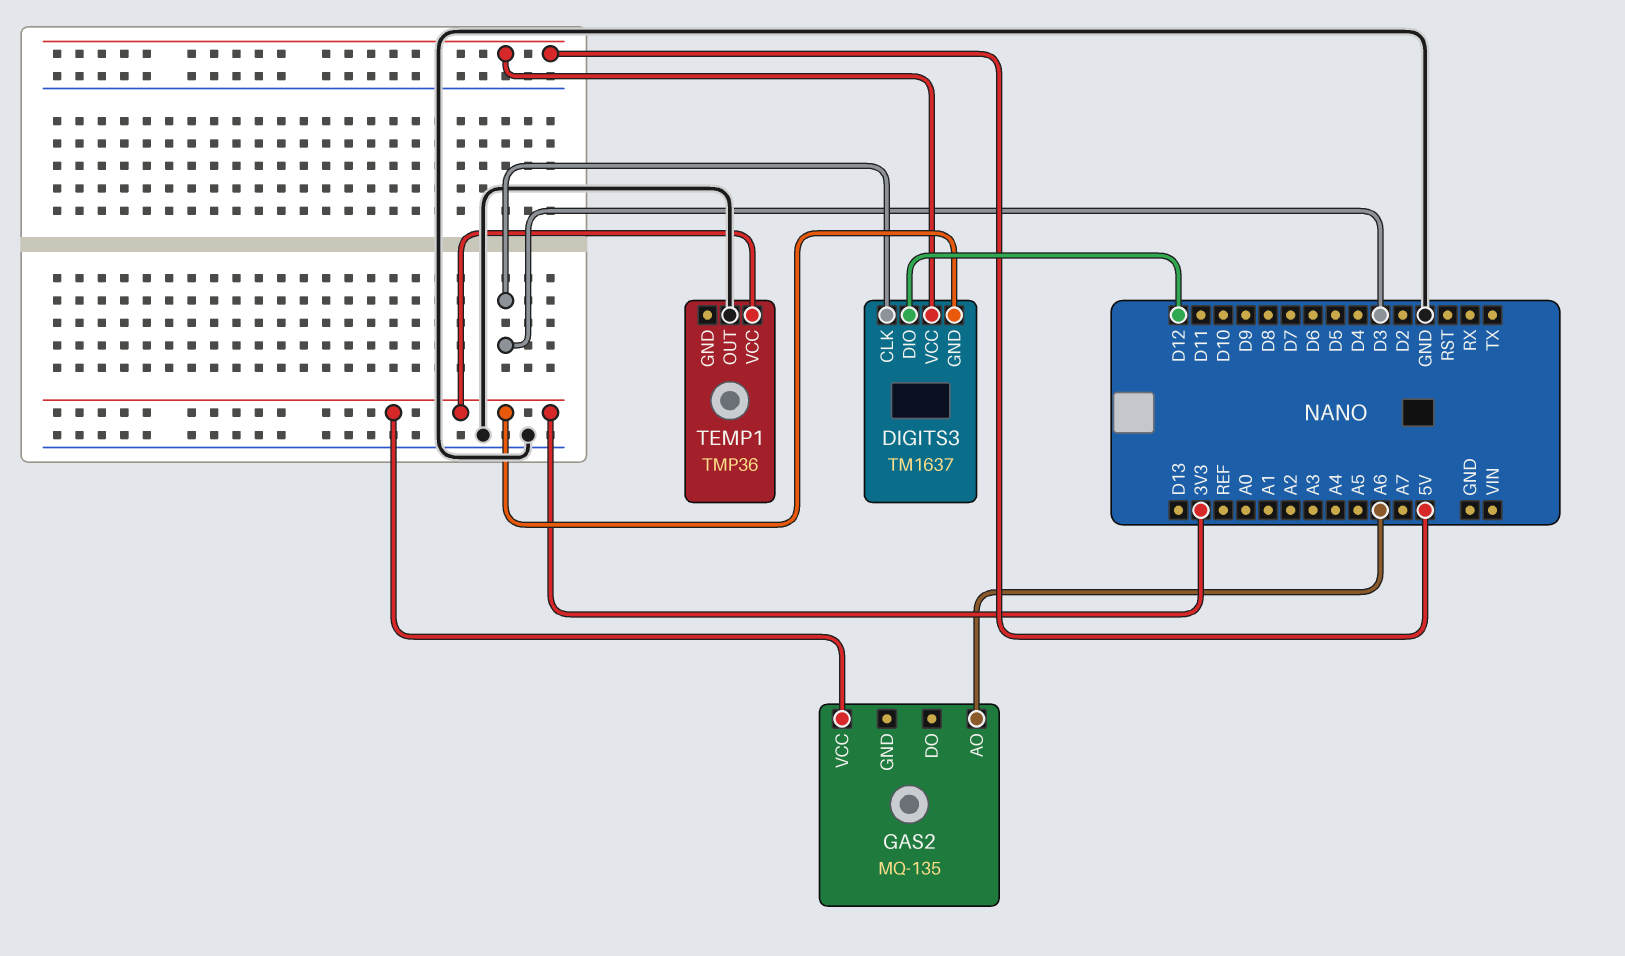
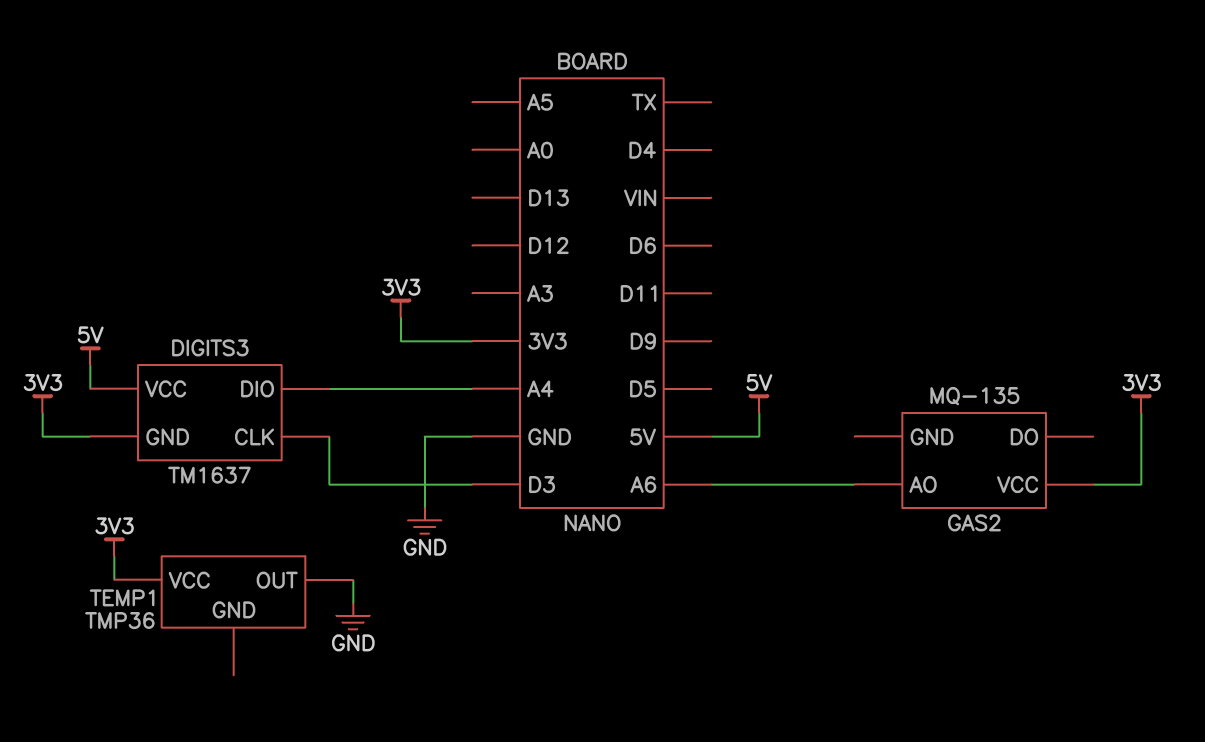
DIGITS3 pin DIO: D12 -> A4

